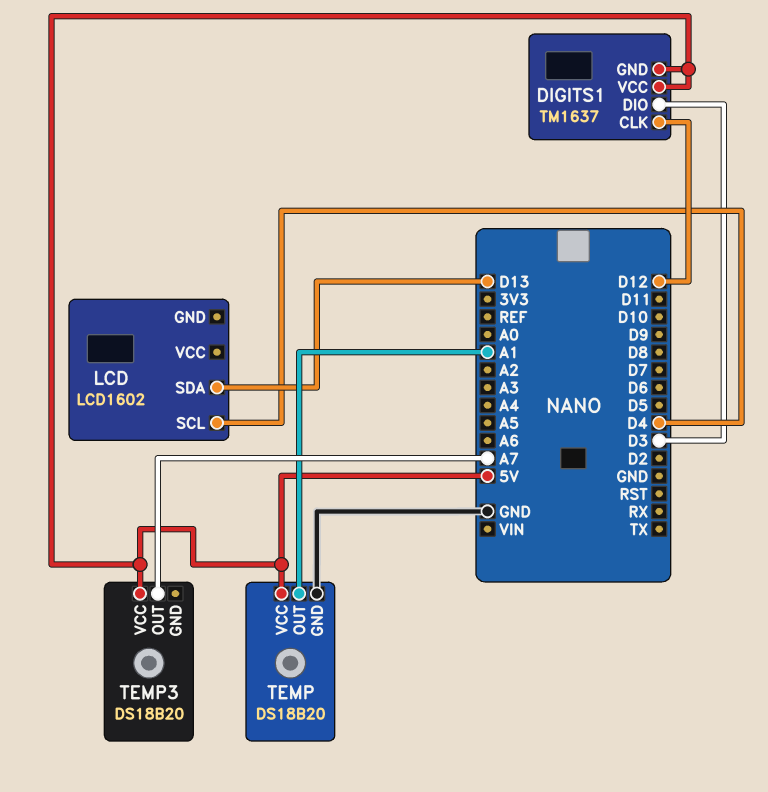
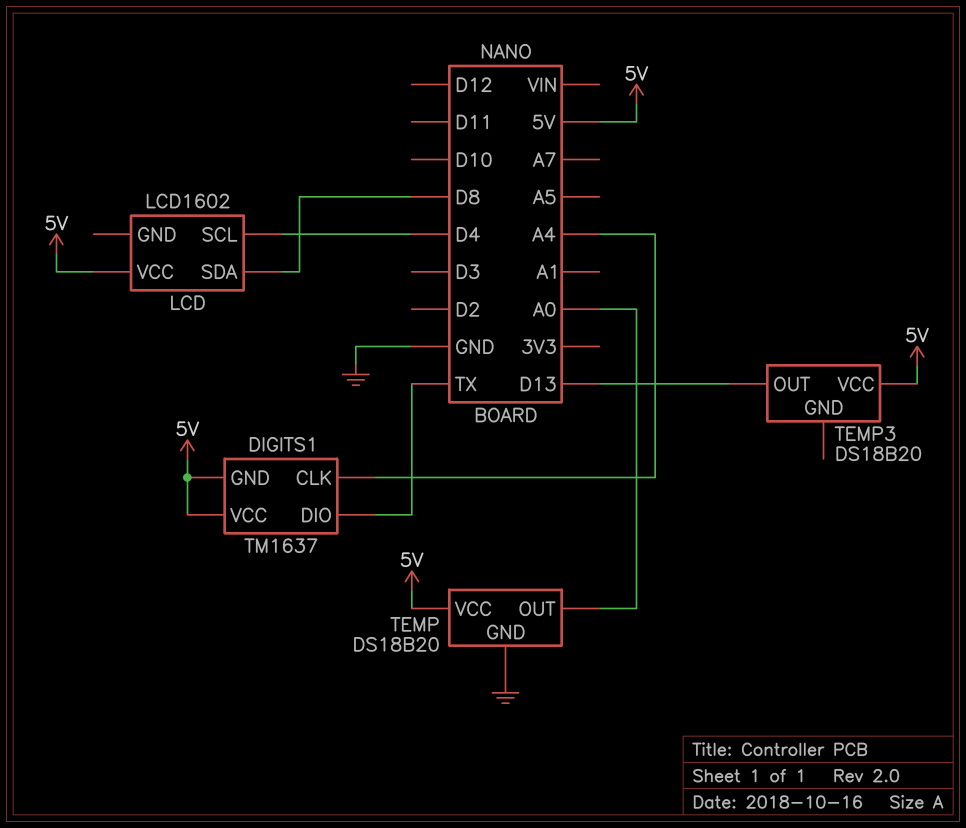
DIGITS1 pin CLK: D12 -> A4
DIGITS1 pin DIO: D3 -> TX
LCD pin SDA: D13 -> D8
LCD pin VCC: none -> 5V
TEMP pin OUT: A1 -> A0
TEMP3 pin OUT: A7 -> D13

